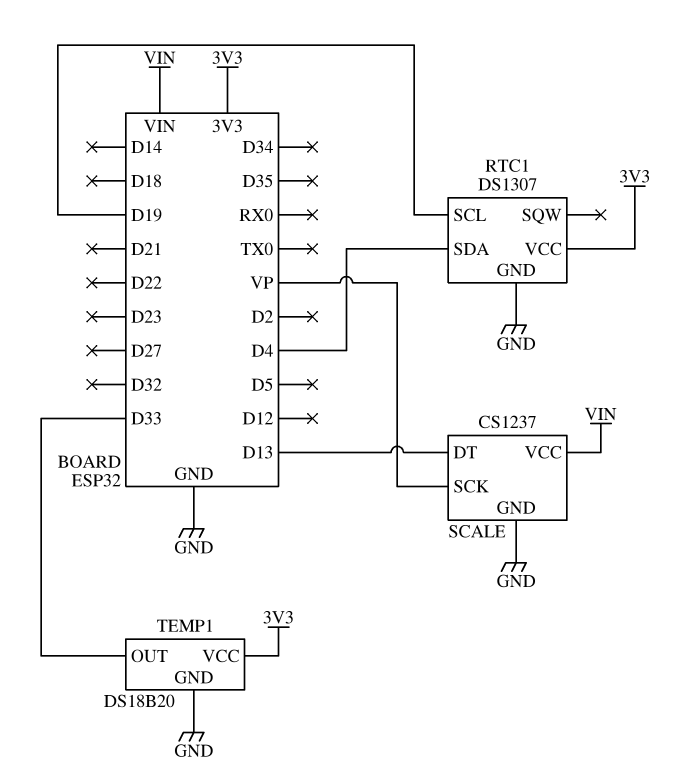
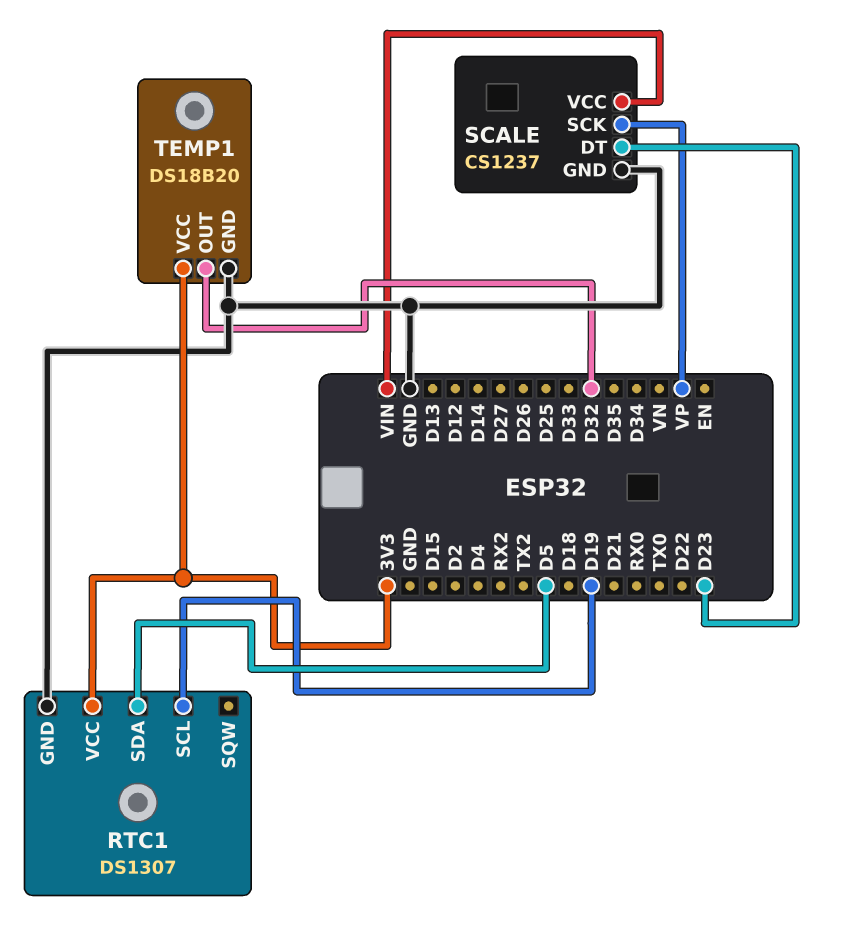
RTC1 pin SDA: D4 -> D5
SCALE pin DT: D13 -> D23
TEMP1 pin OUT: D33 -> D32

